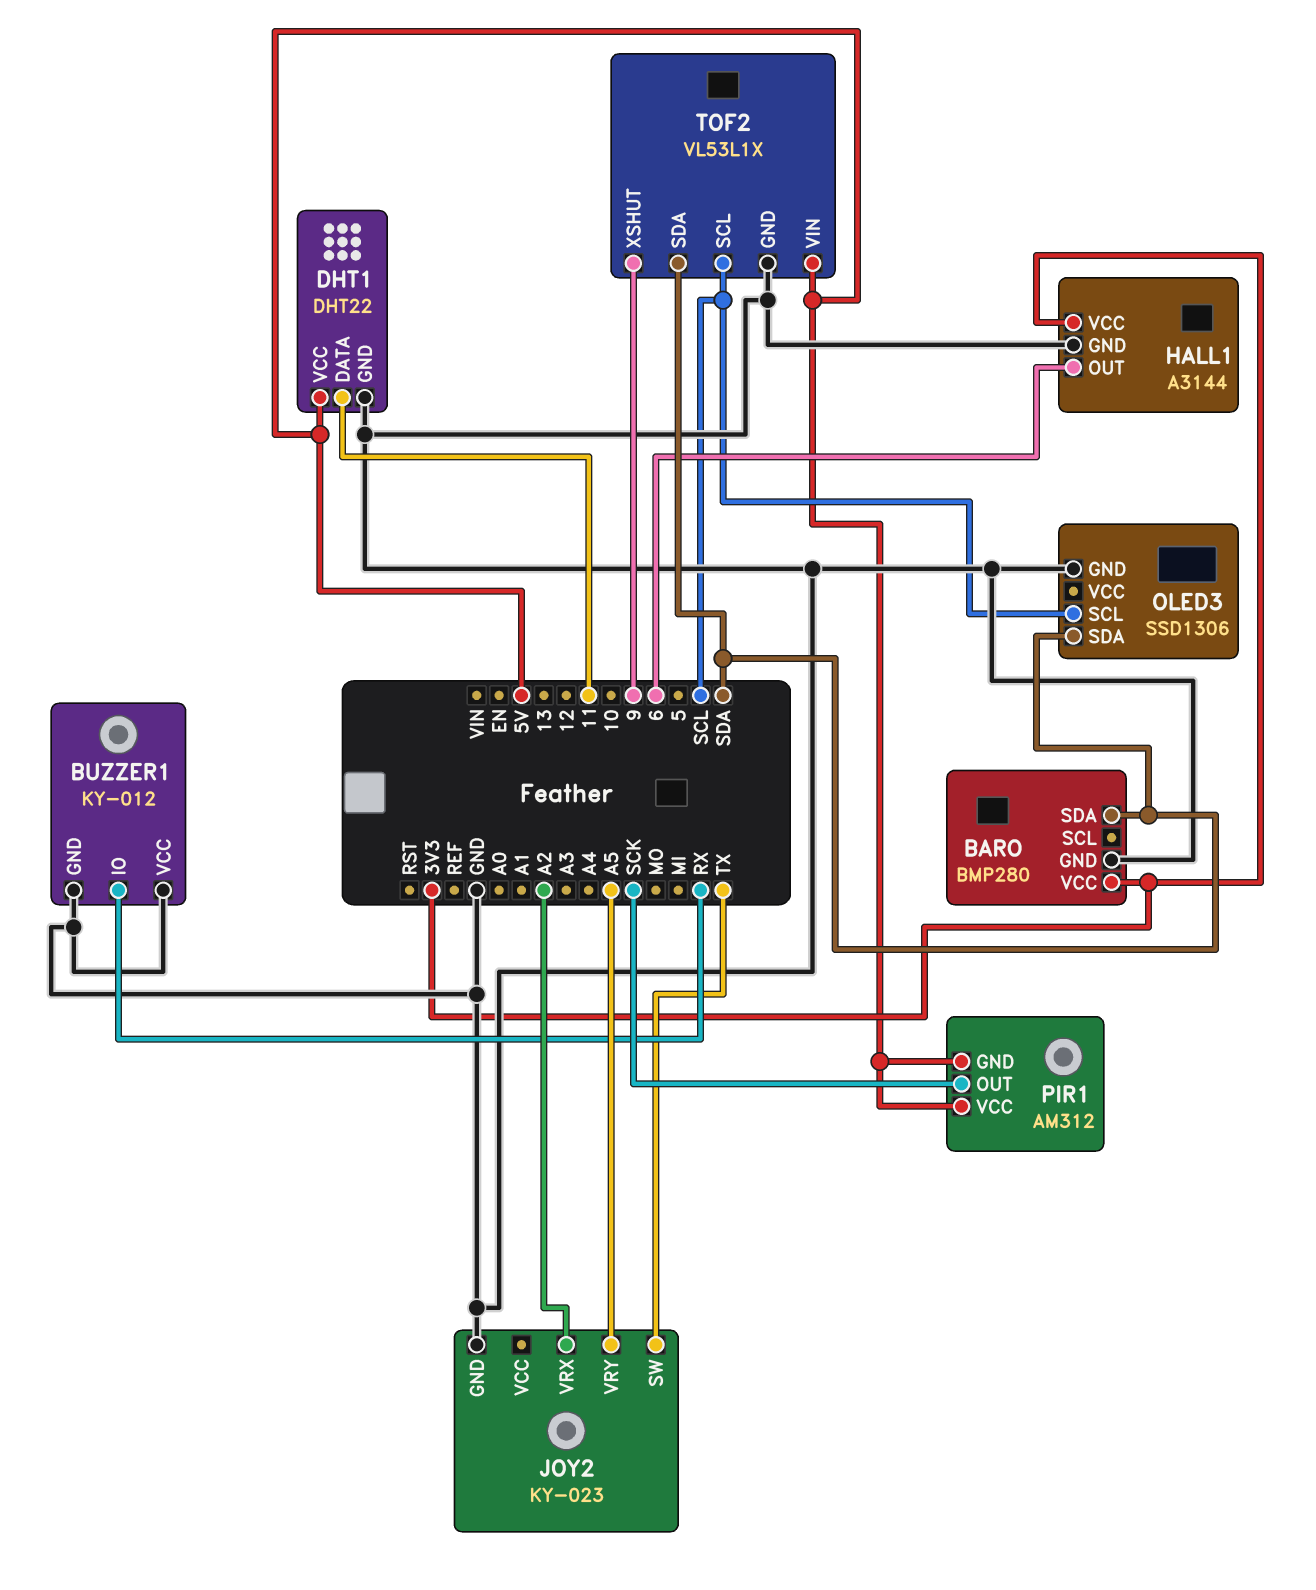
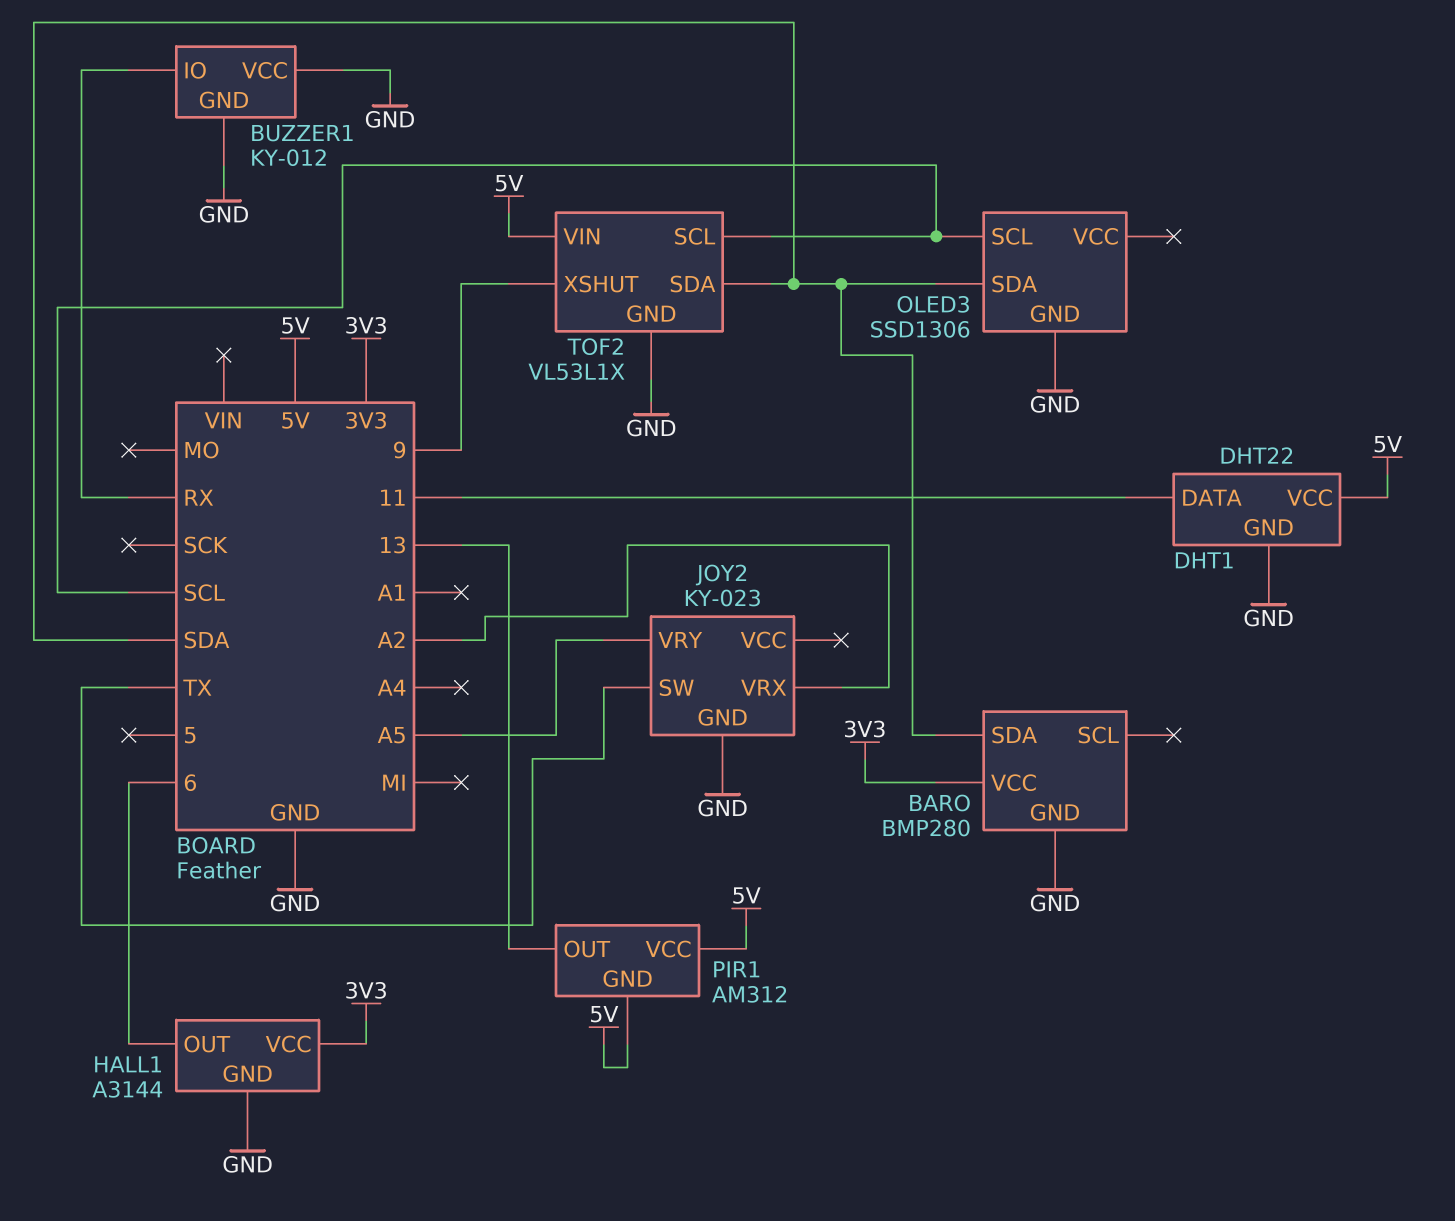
PIR1 pin OUT: SCK -> 13

